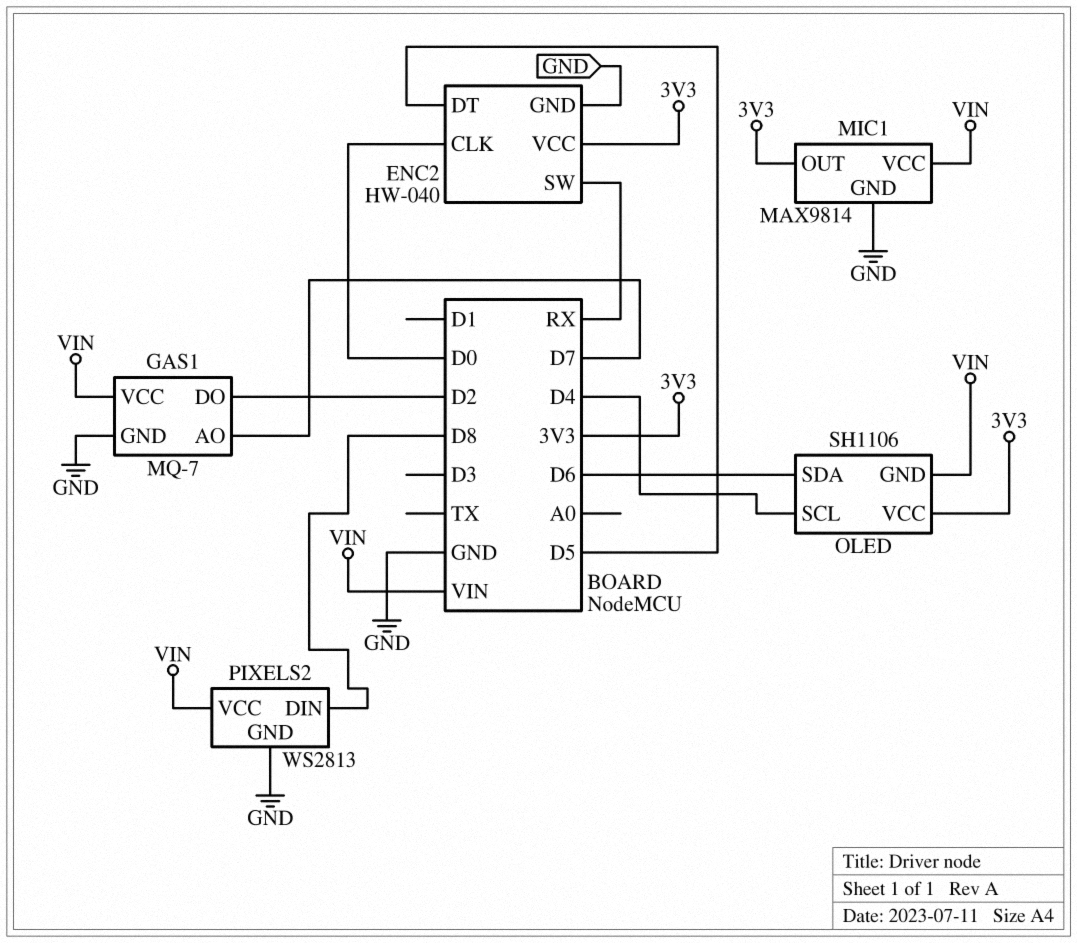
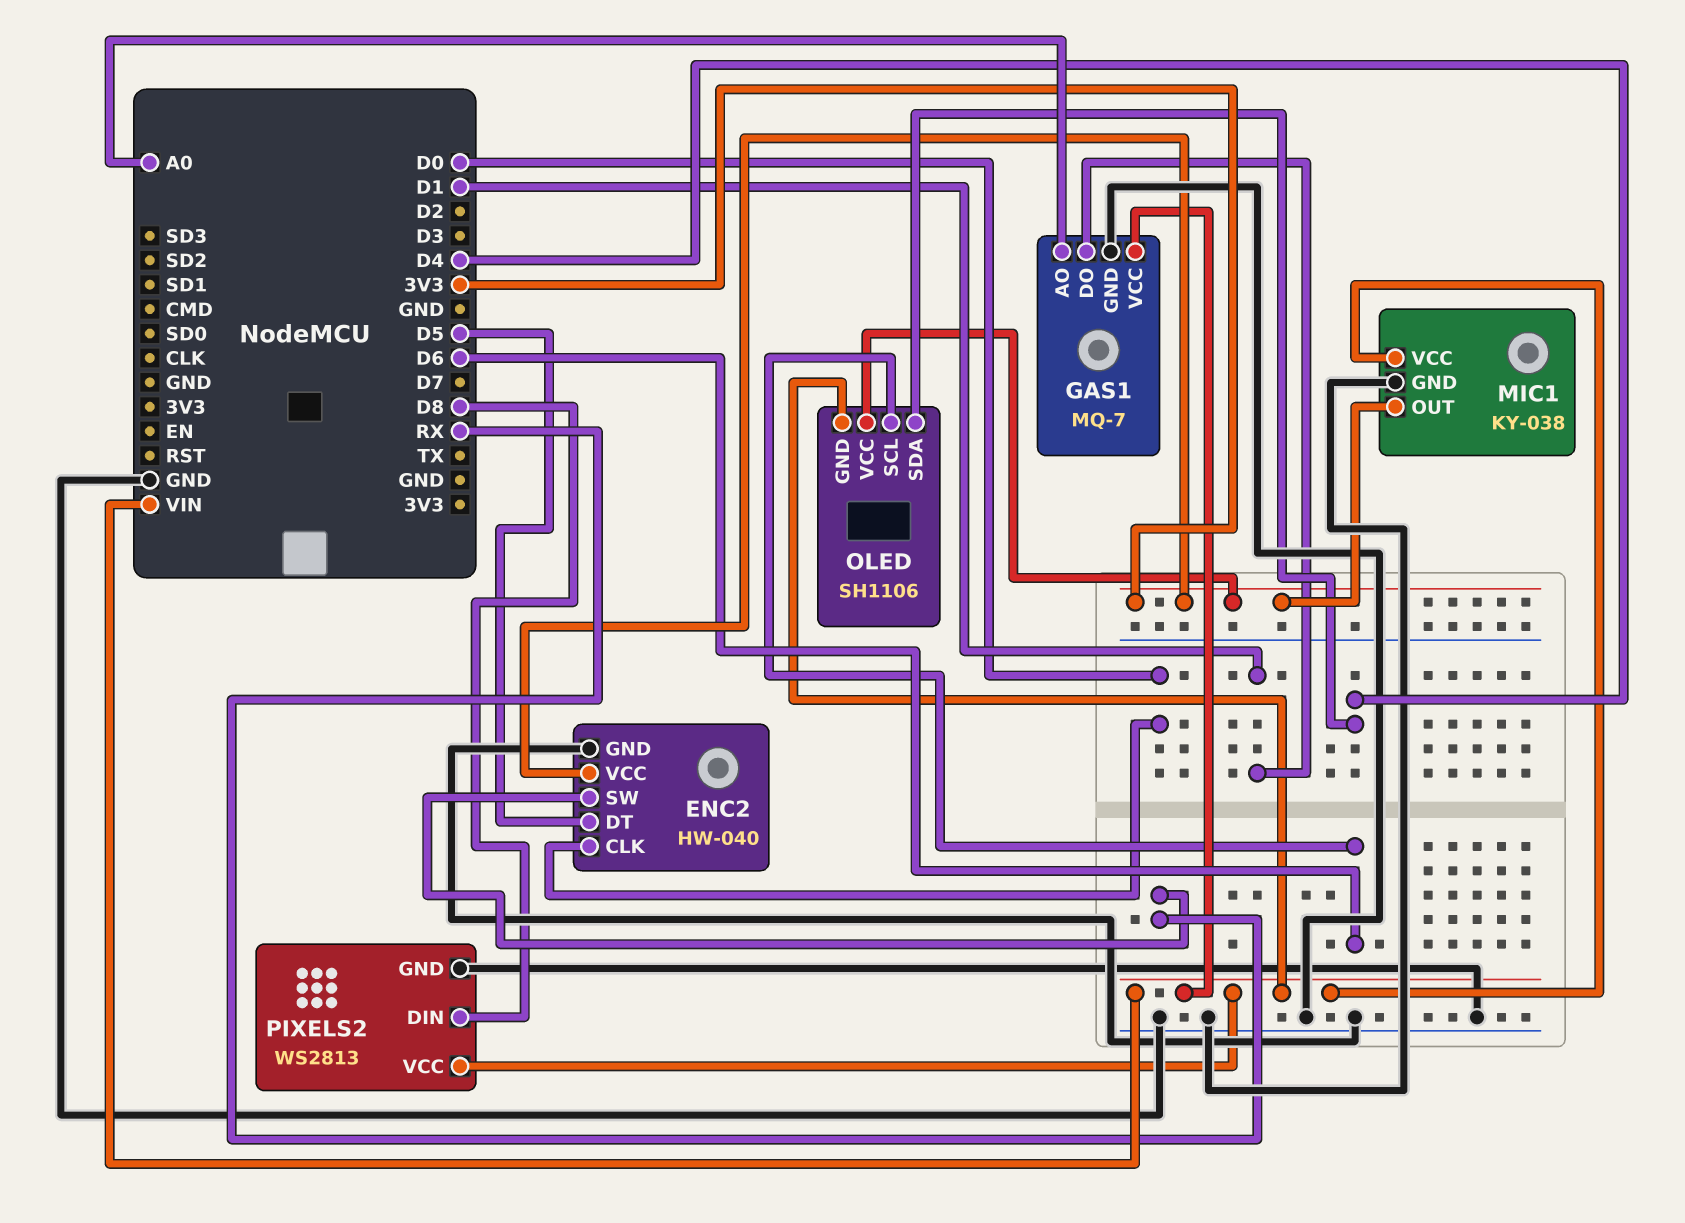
GAS1 pin AO: D7 -> A0
GAS1 pin DO: D2 -> D1
MIC1: MAX9814 -> KY-038
OLED pin SCL: D4 -> D6
OLED pin SDA: D6 -> D4

